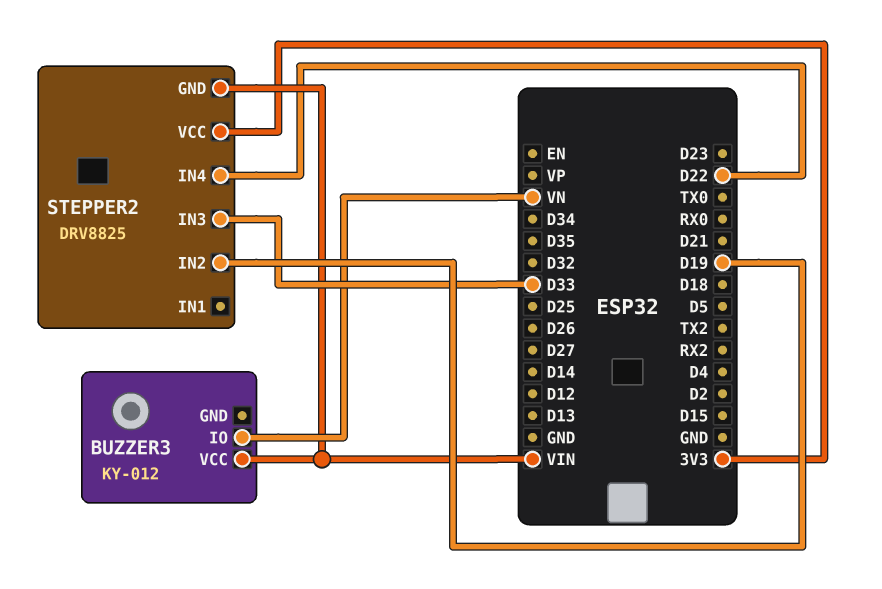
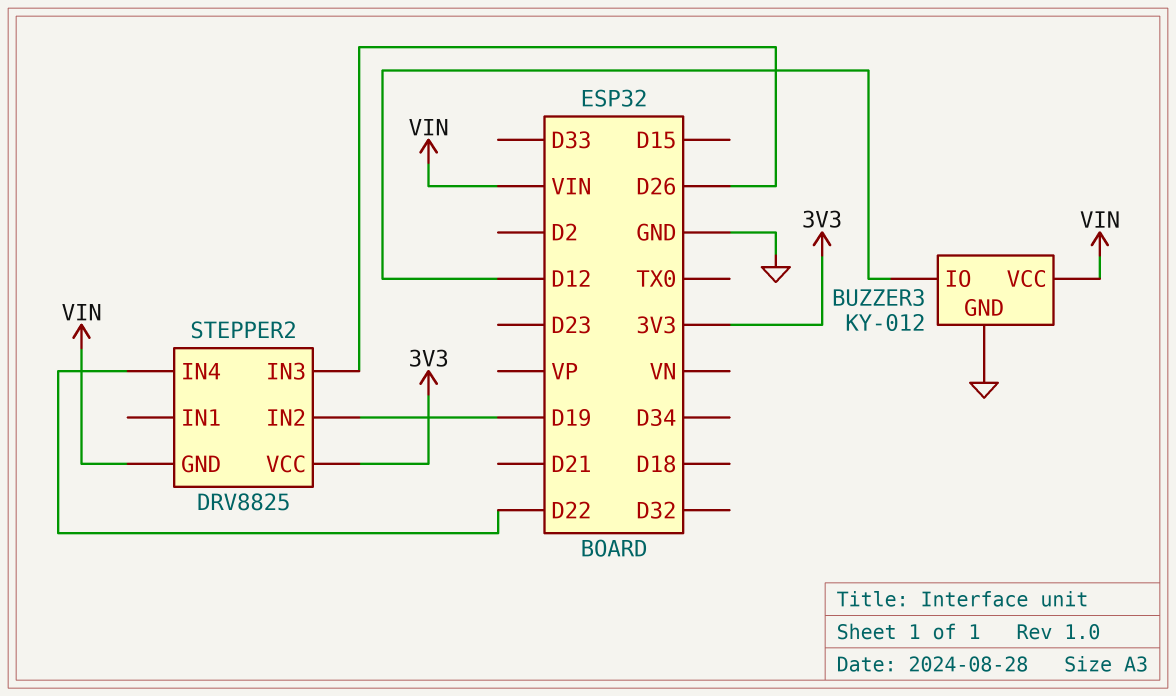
BUZZER3 pin GND: none -> GND
BUZZER3 pin IO: VN -> D12
STEPPER2 pin IN3: D33 -> D26

